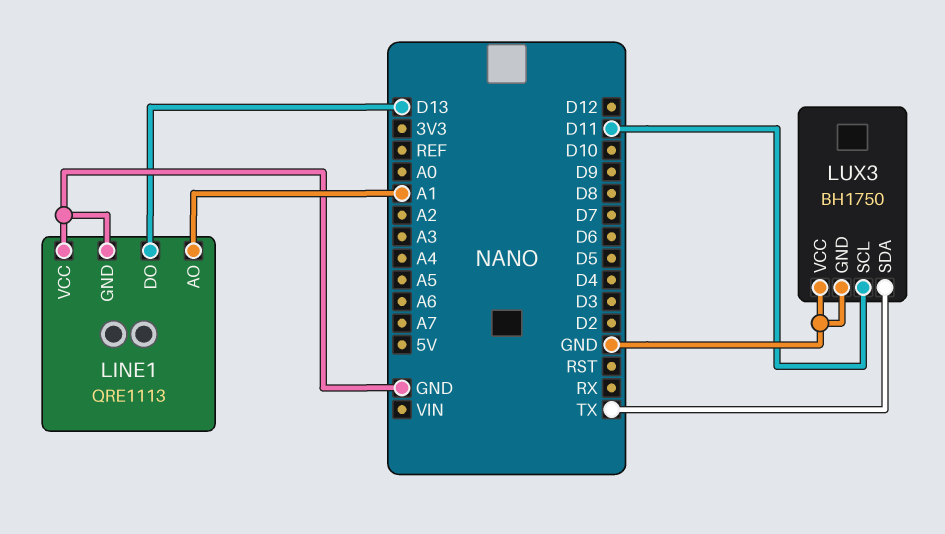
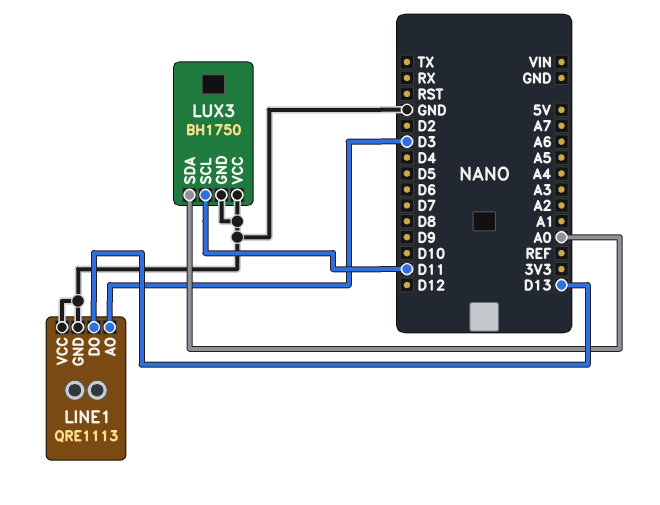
LINE1 pin AO: A1 -> D3
LUX3 pin SDA: TX -> A0

